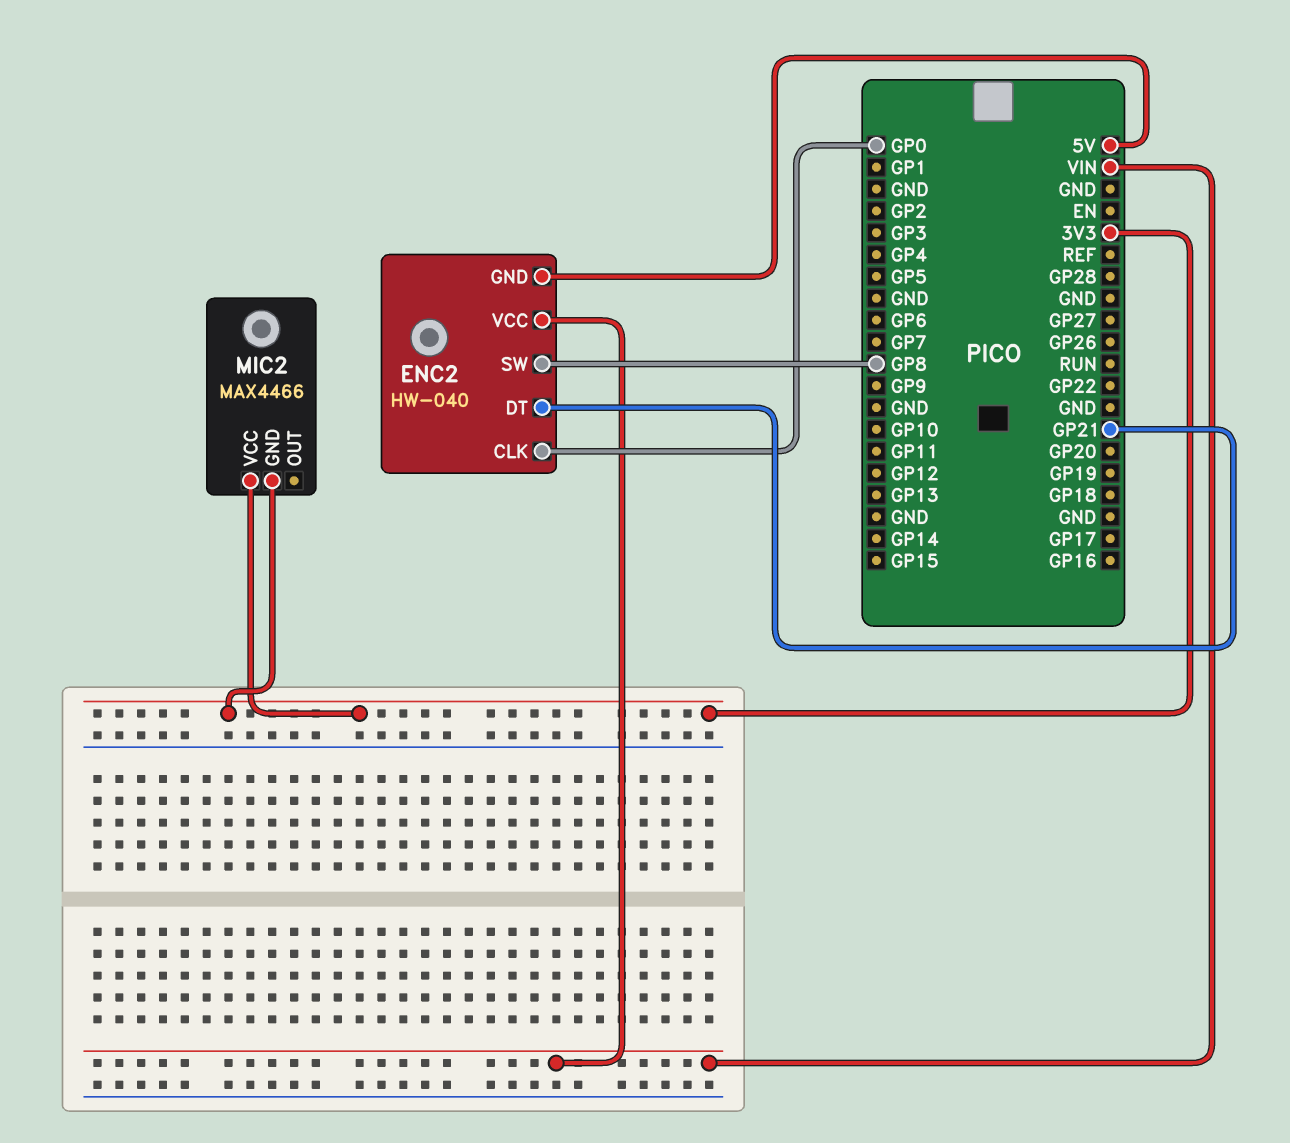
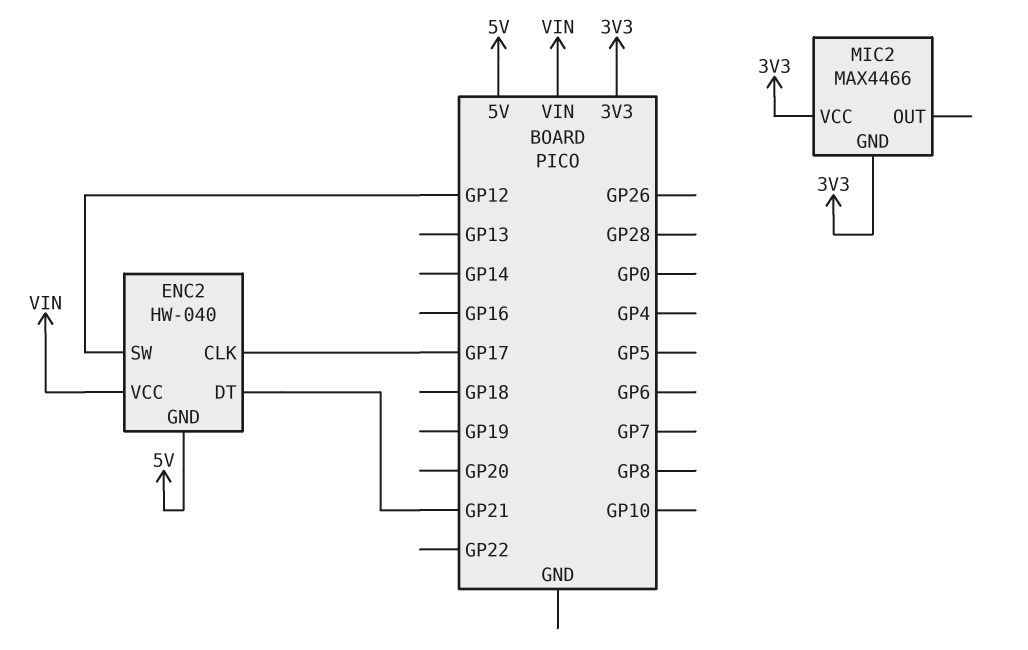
ENC2 pin CLK: GP0 -> GP17
ENC2 pin SW: GP8 -> GP12

